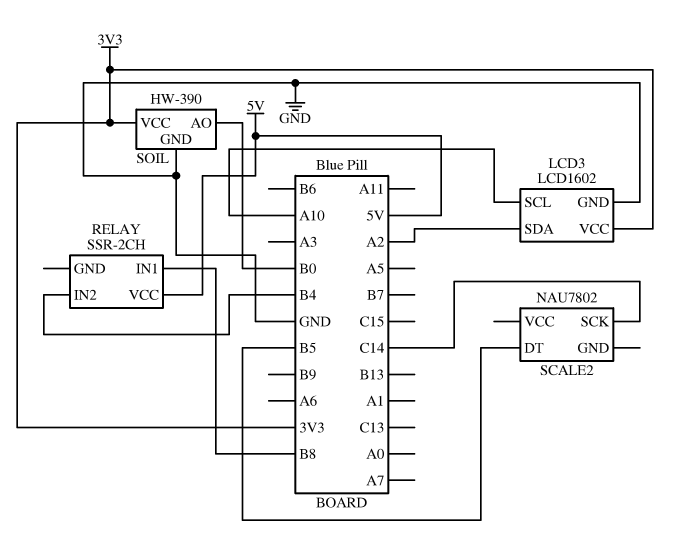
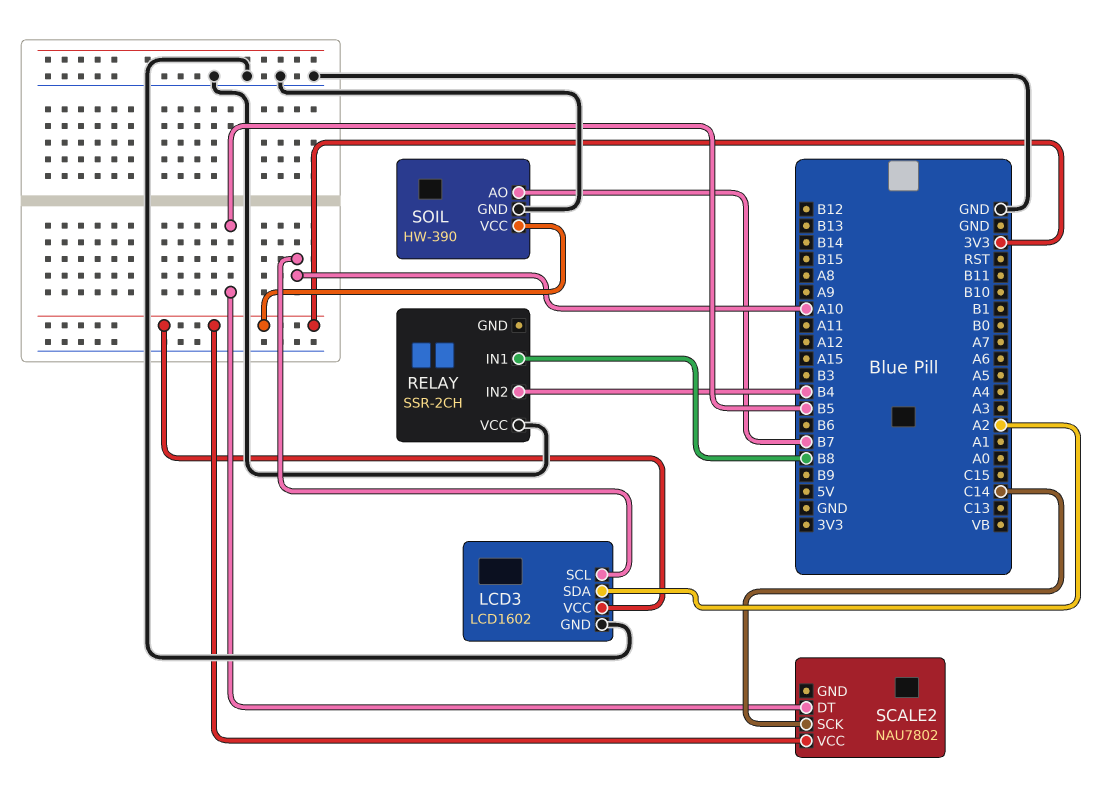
RELAY pin VCC: 5V -> GND
SCALE2 pin VCC: none -> 3V3
SOIL pin AO: B0 -> B7

